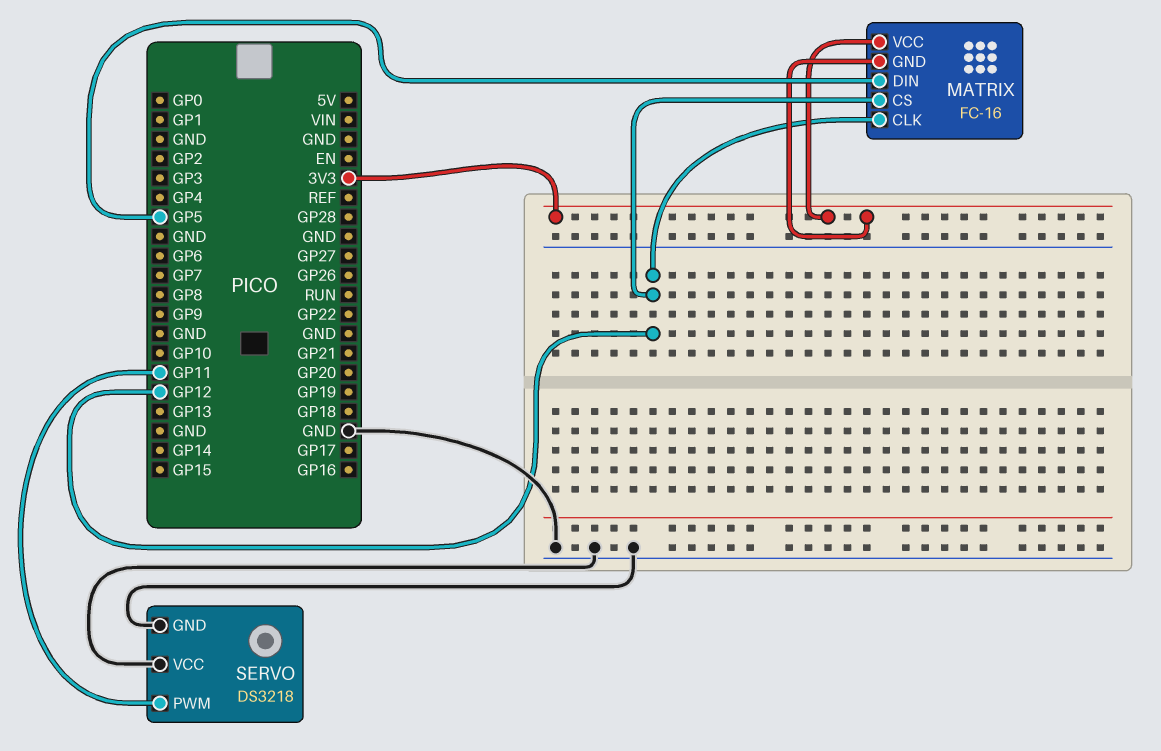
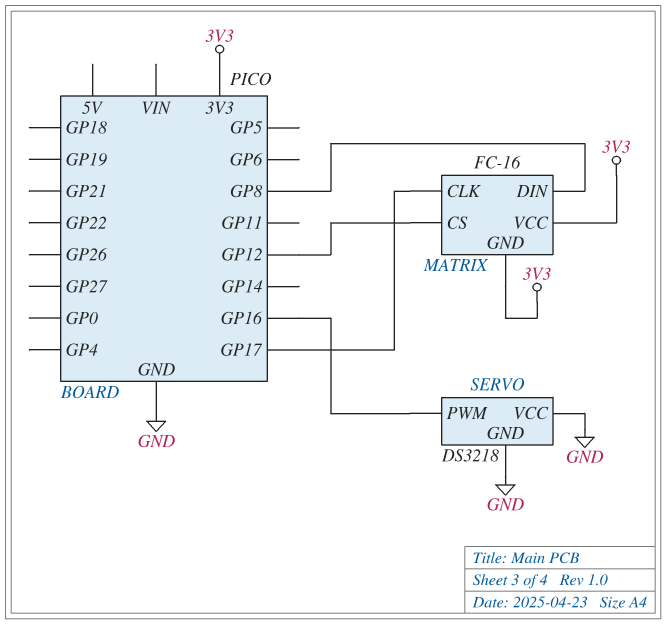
MATRIX pin CLK: GP12 -> GP17
MATRIX pin DIN: GP5 -> GP8
SERVO pin PWM: GP11 -> GP16

